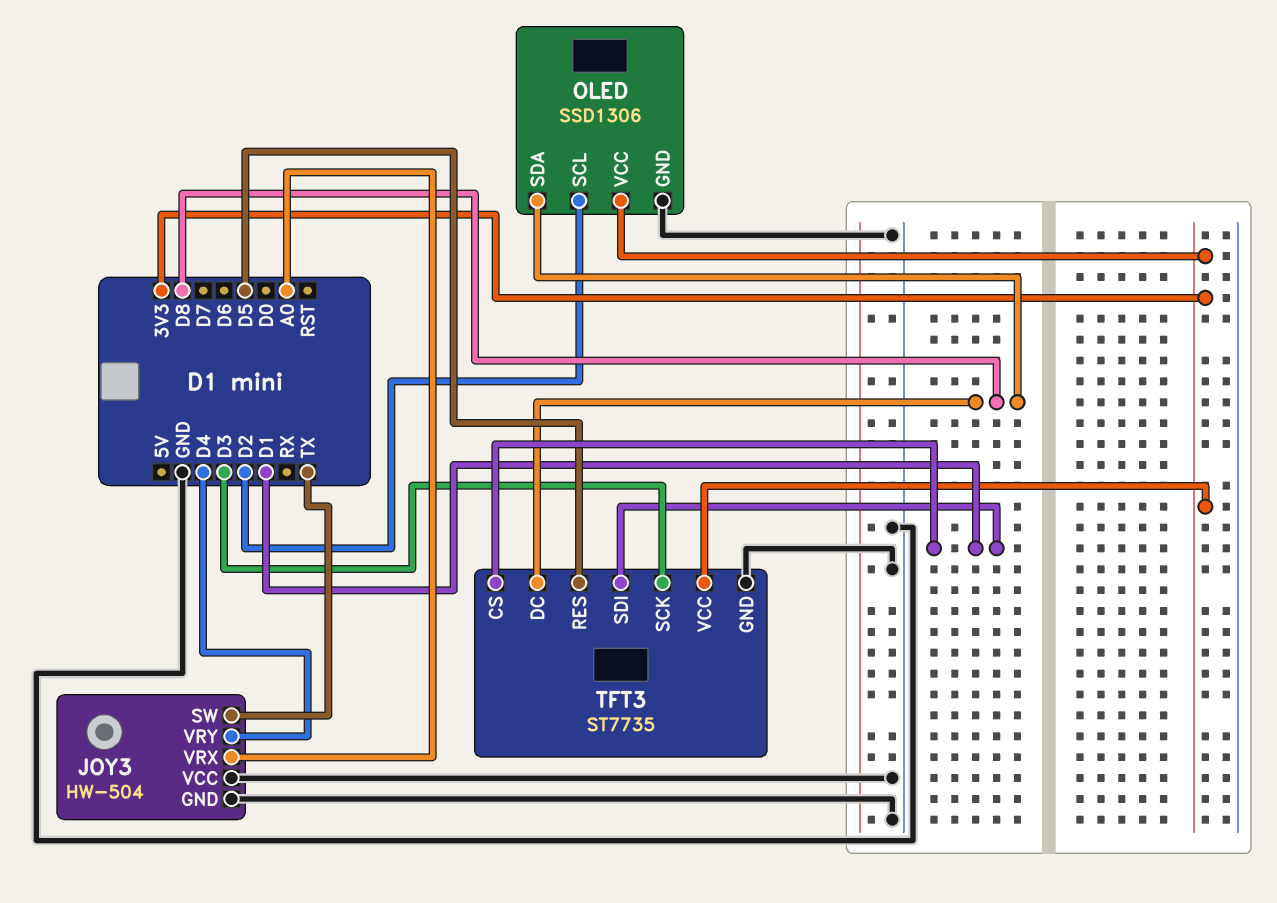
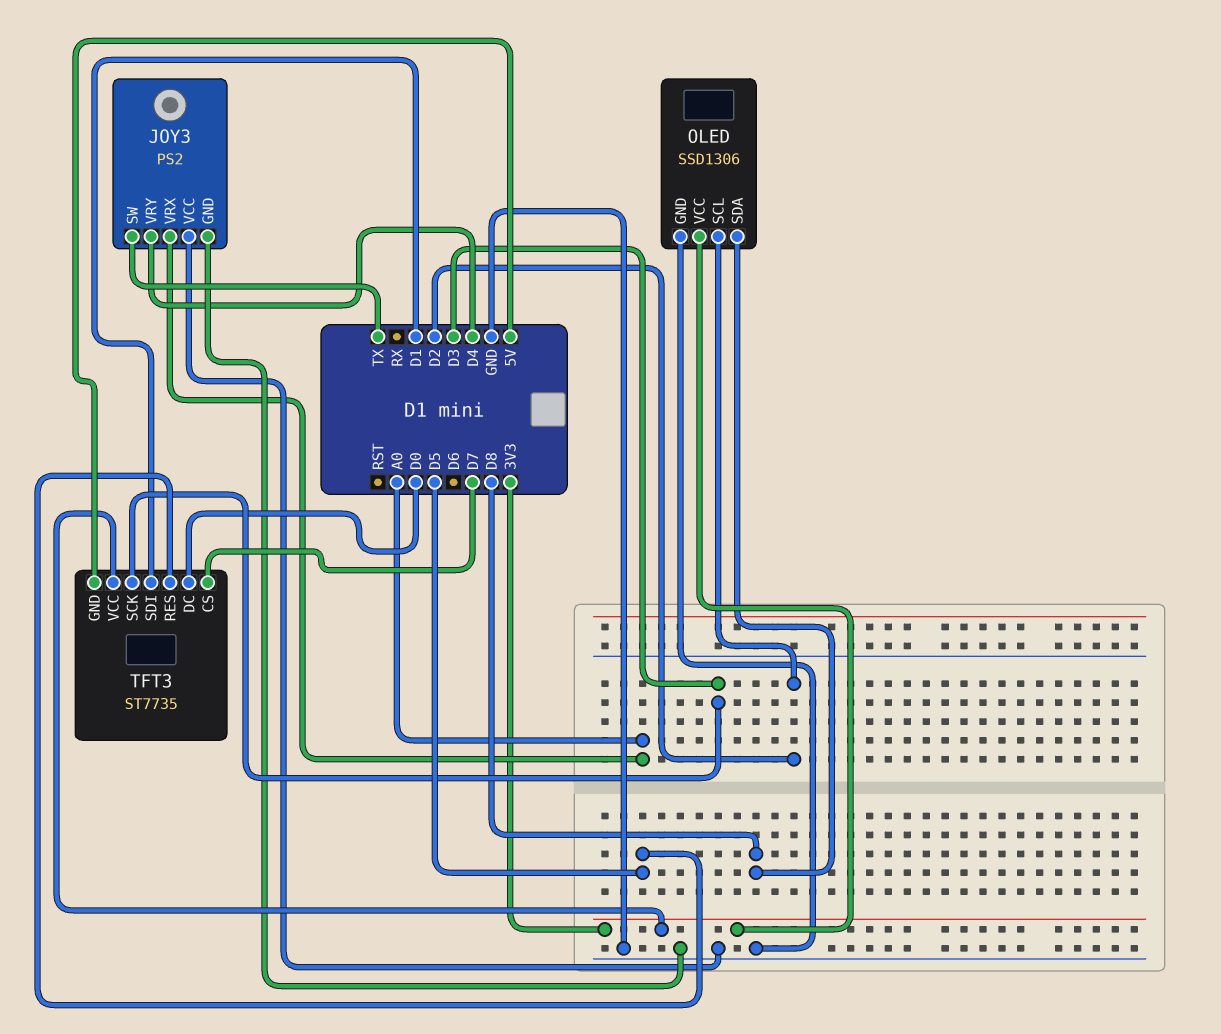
JOY3: HW-504 -> PS2
TFT3 pin CS: D1 -> D7
TFT3 pin DC: D8 -> D0
TFT3 pin GND: GND -> 5V

